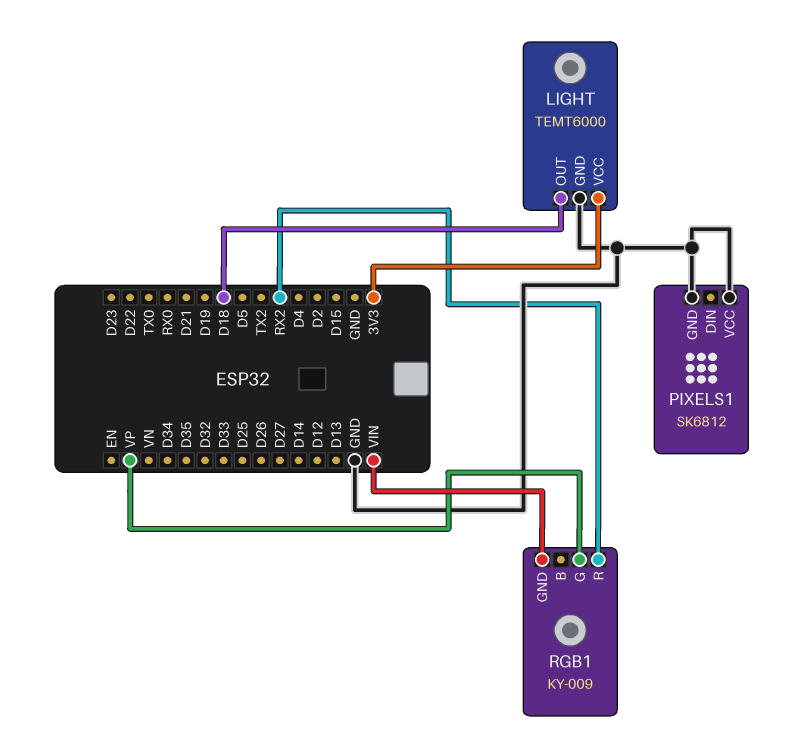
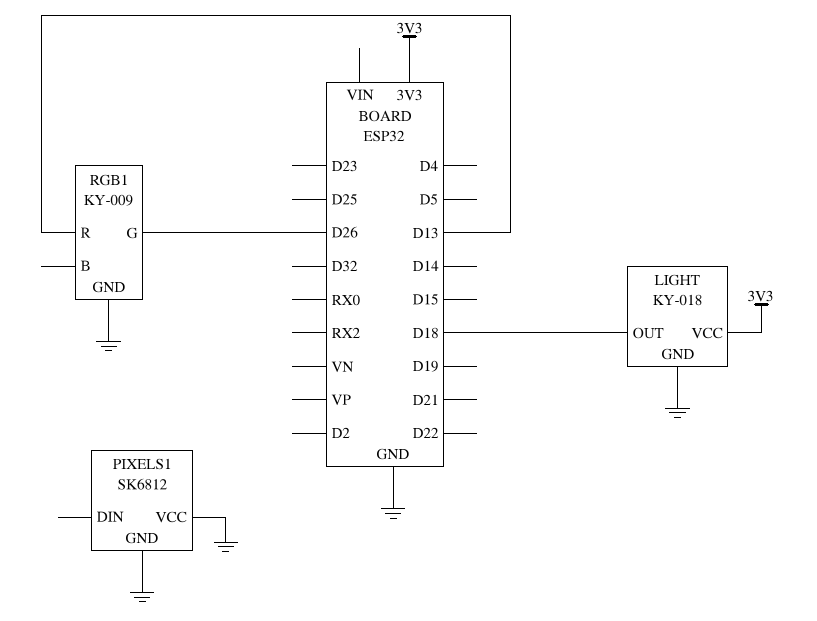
LIGHT: TEMT6000 -> KY-018
RGB1 pin G: VP -> D26
RGB1 pin GND: VIN -> GND
RGB1 pin R: RX2 -> D13

